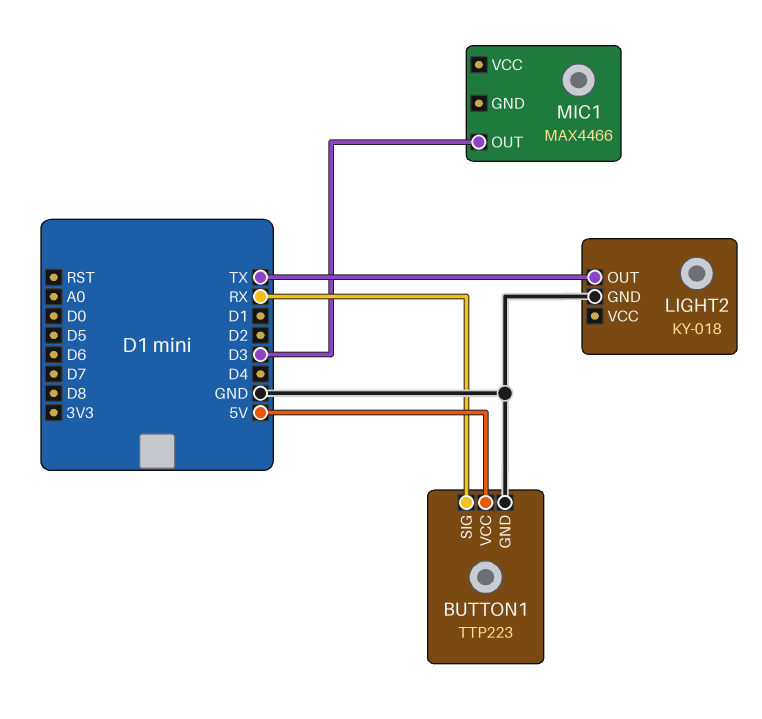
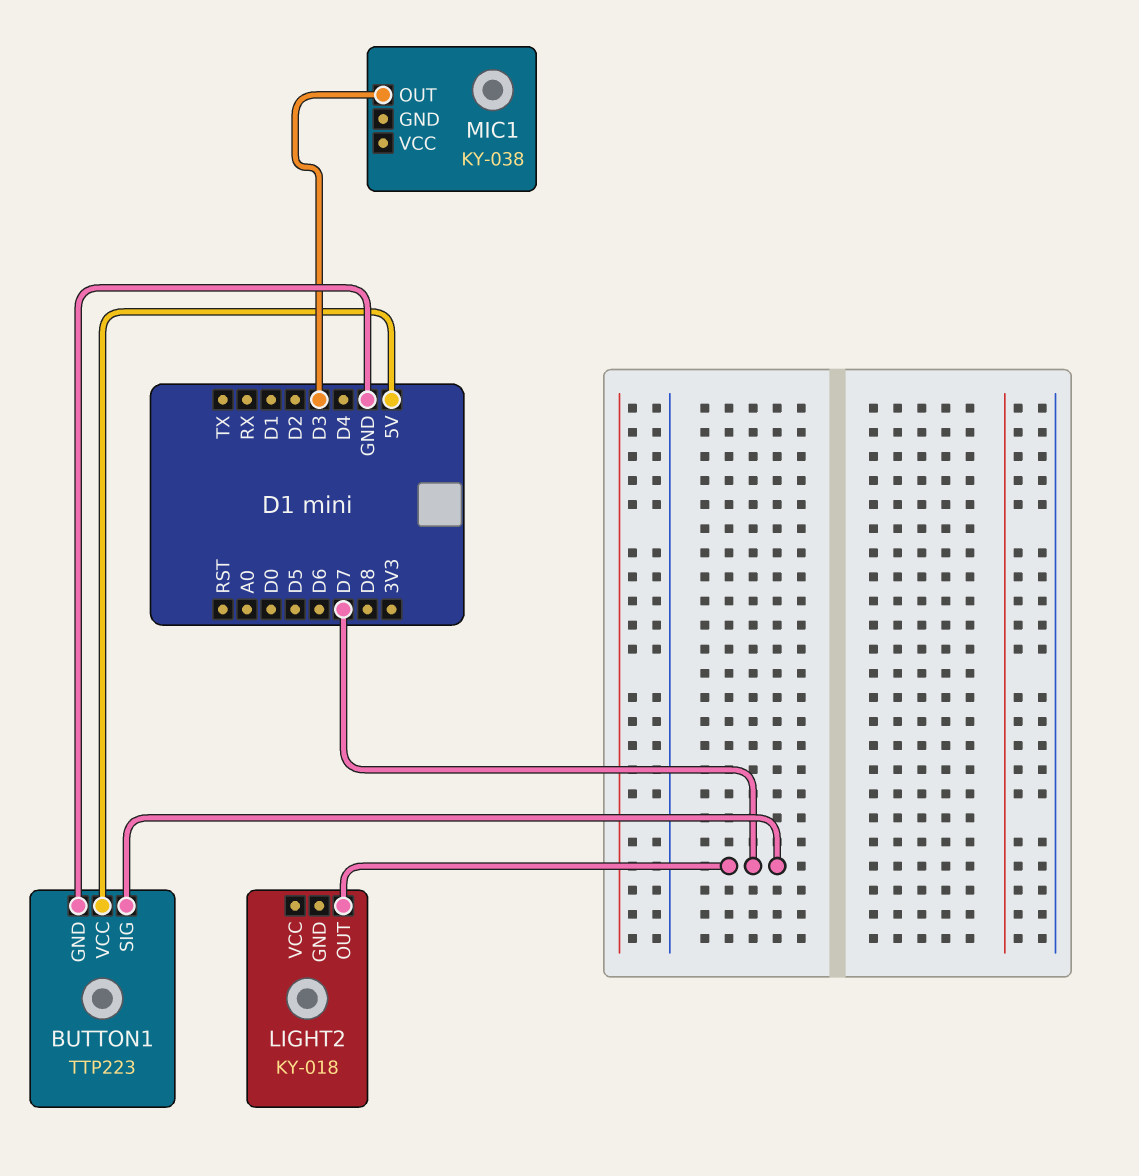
BUTTON1 pin SIG: RX -> D7
LIGHT2 pin GND: GND -> none
LIGHT2 pin OUT: TX -> D7
MIC1: MAX4466 -> KY-038

